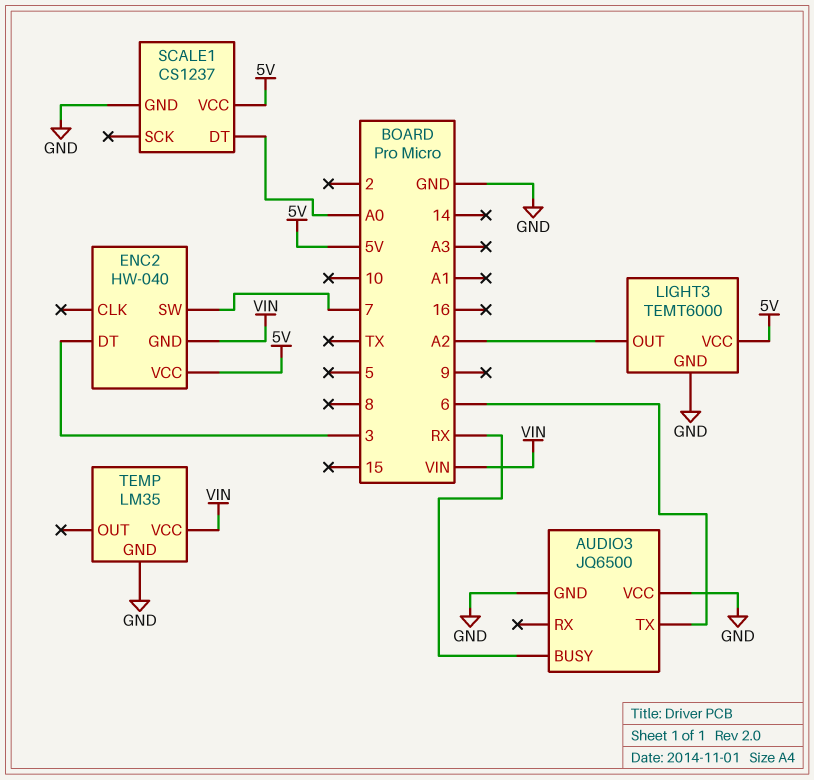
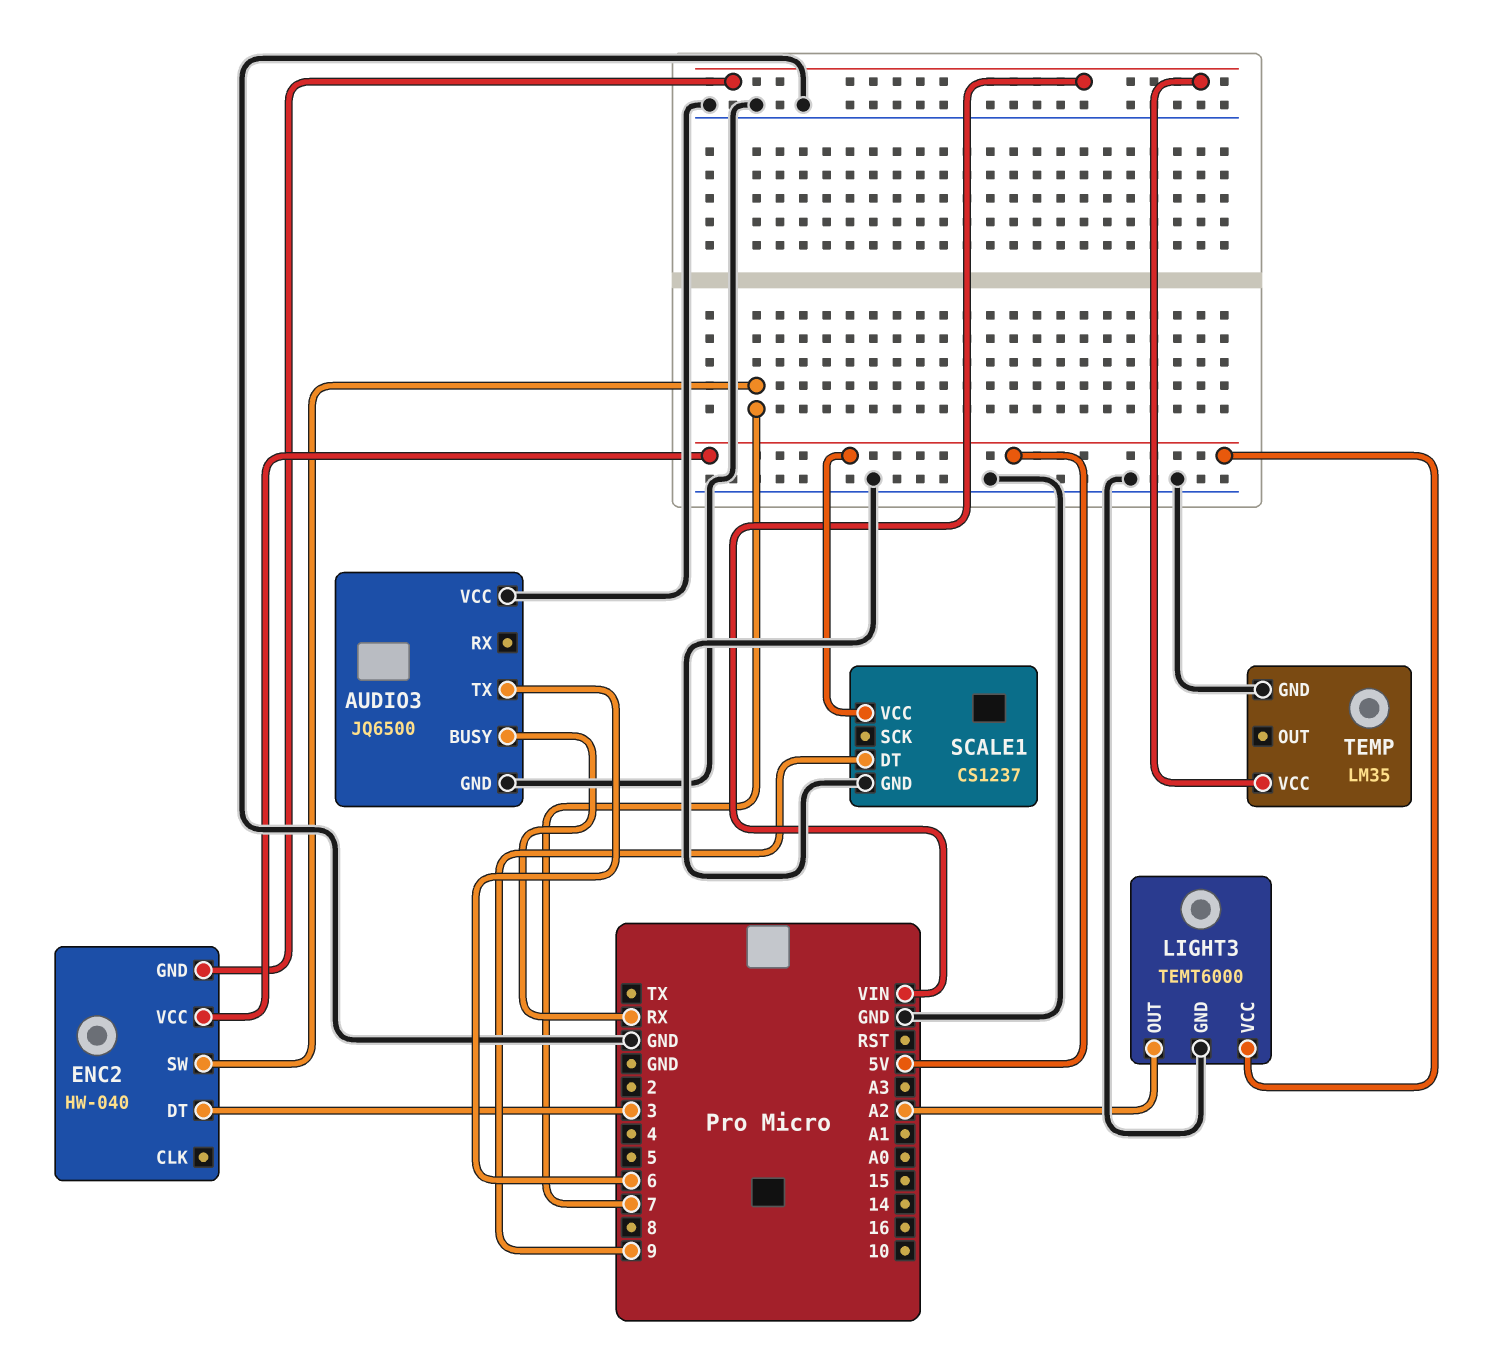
SCALE1 pin DT: A0 -> 9

